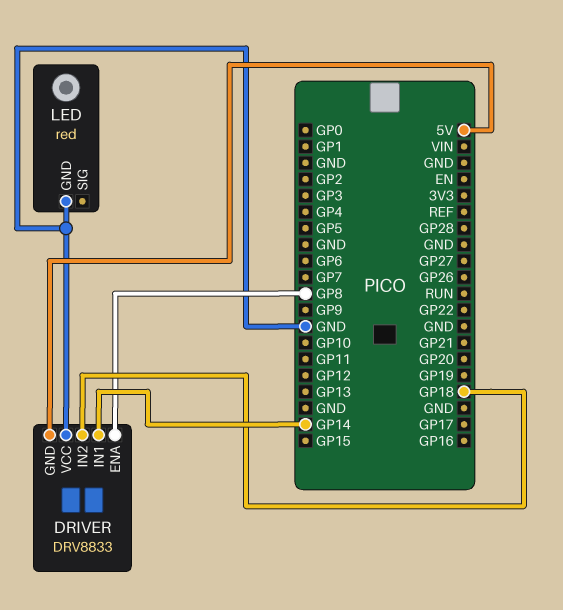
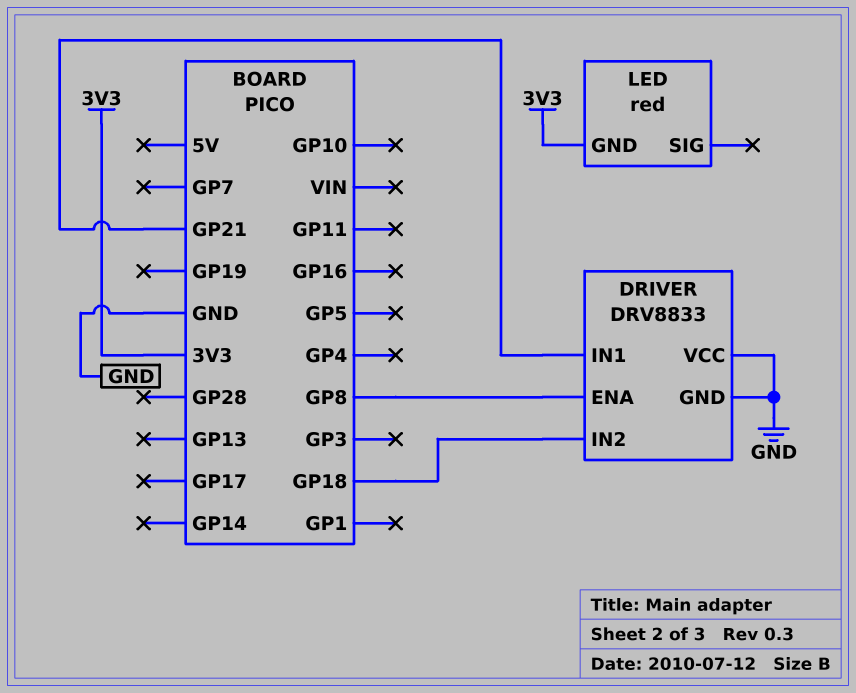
DRIVER pin GND: 5V -> GND
DRIVER pin IN1: GP14 -> GP21
LED pin GND: GND -> 3V3

